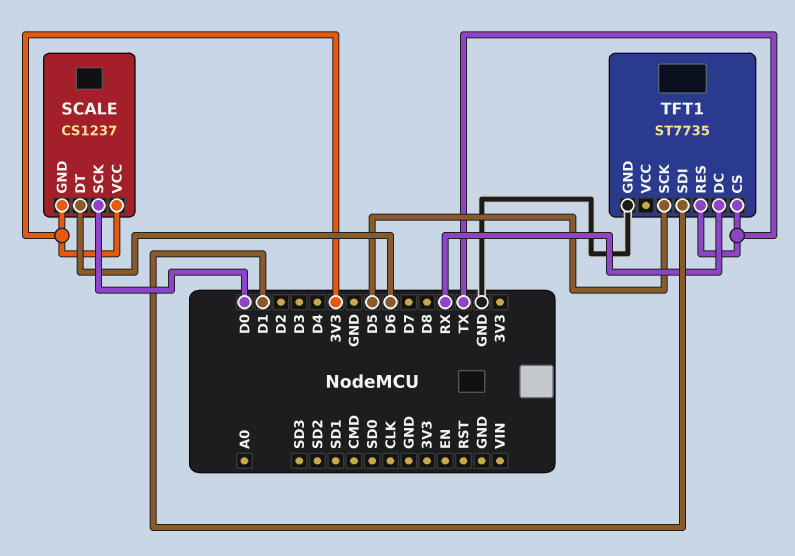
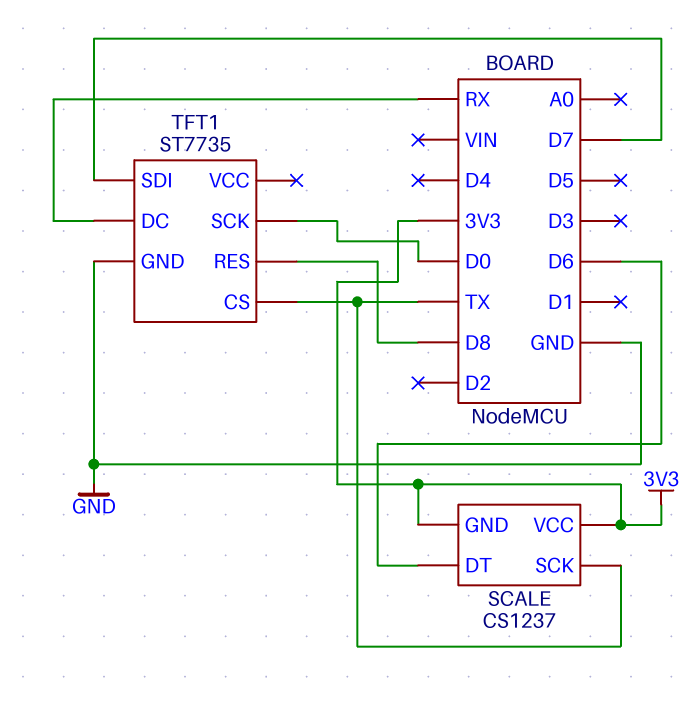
SCALE pin SCK: D0 -> TX
TFT1 pin RES: TX -> D8
TFT1 pin SCK: D5 -> D0
TFT1 pin SDI: D1 -> D7

